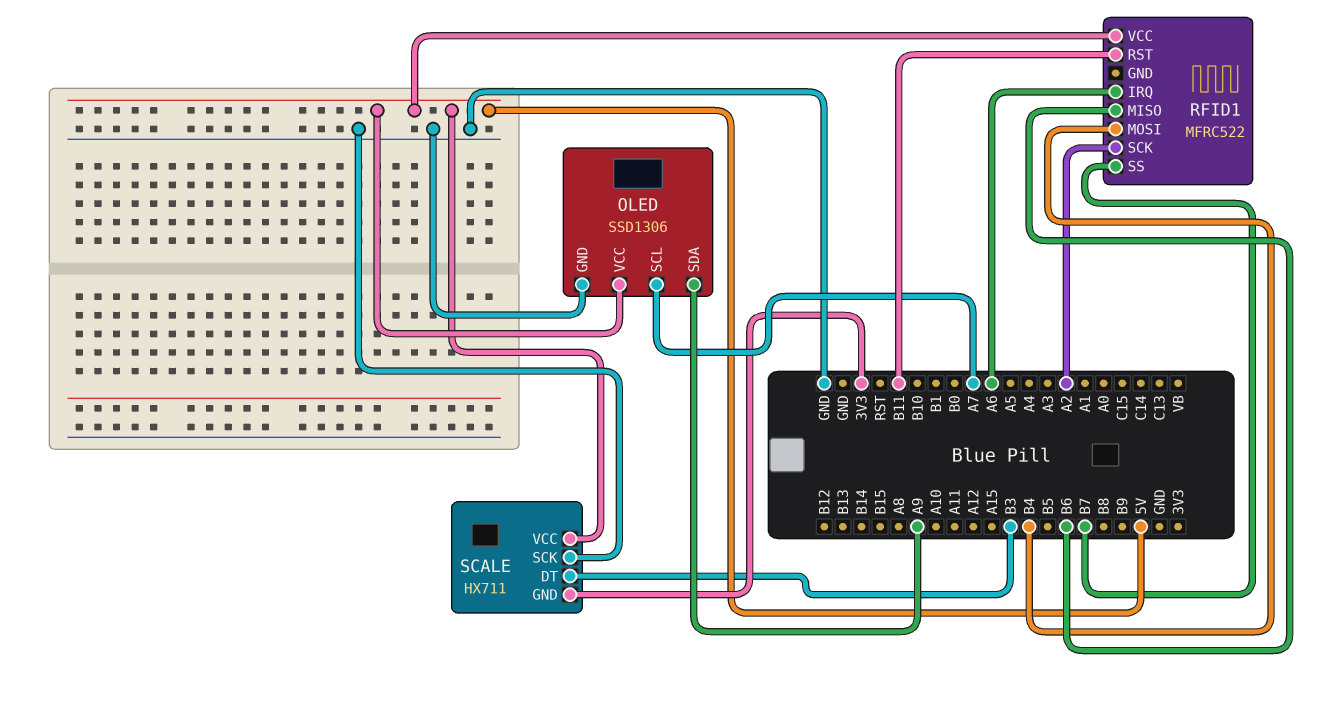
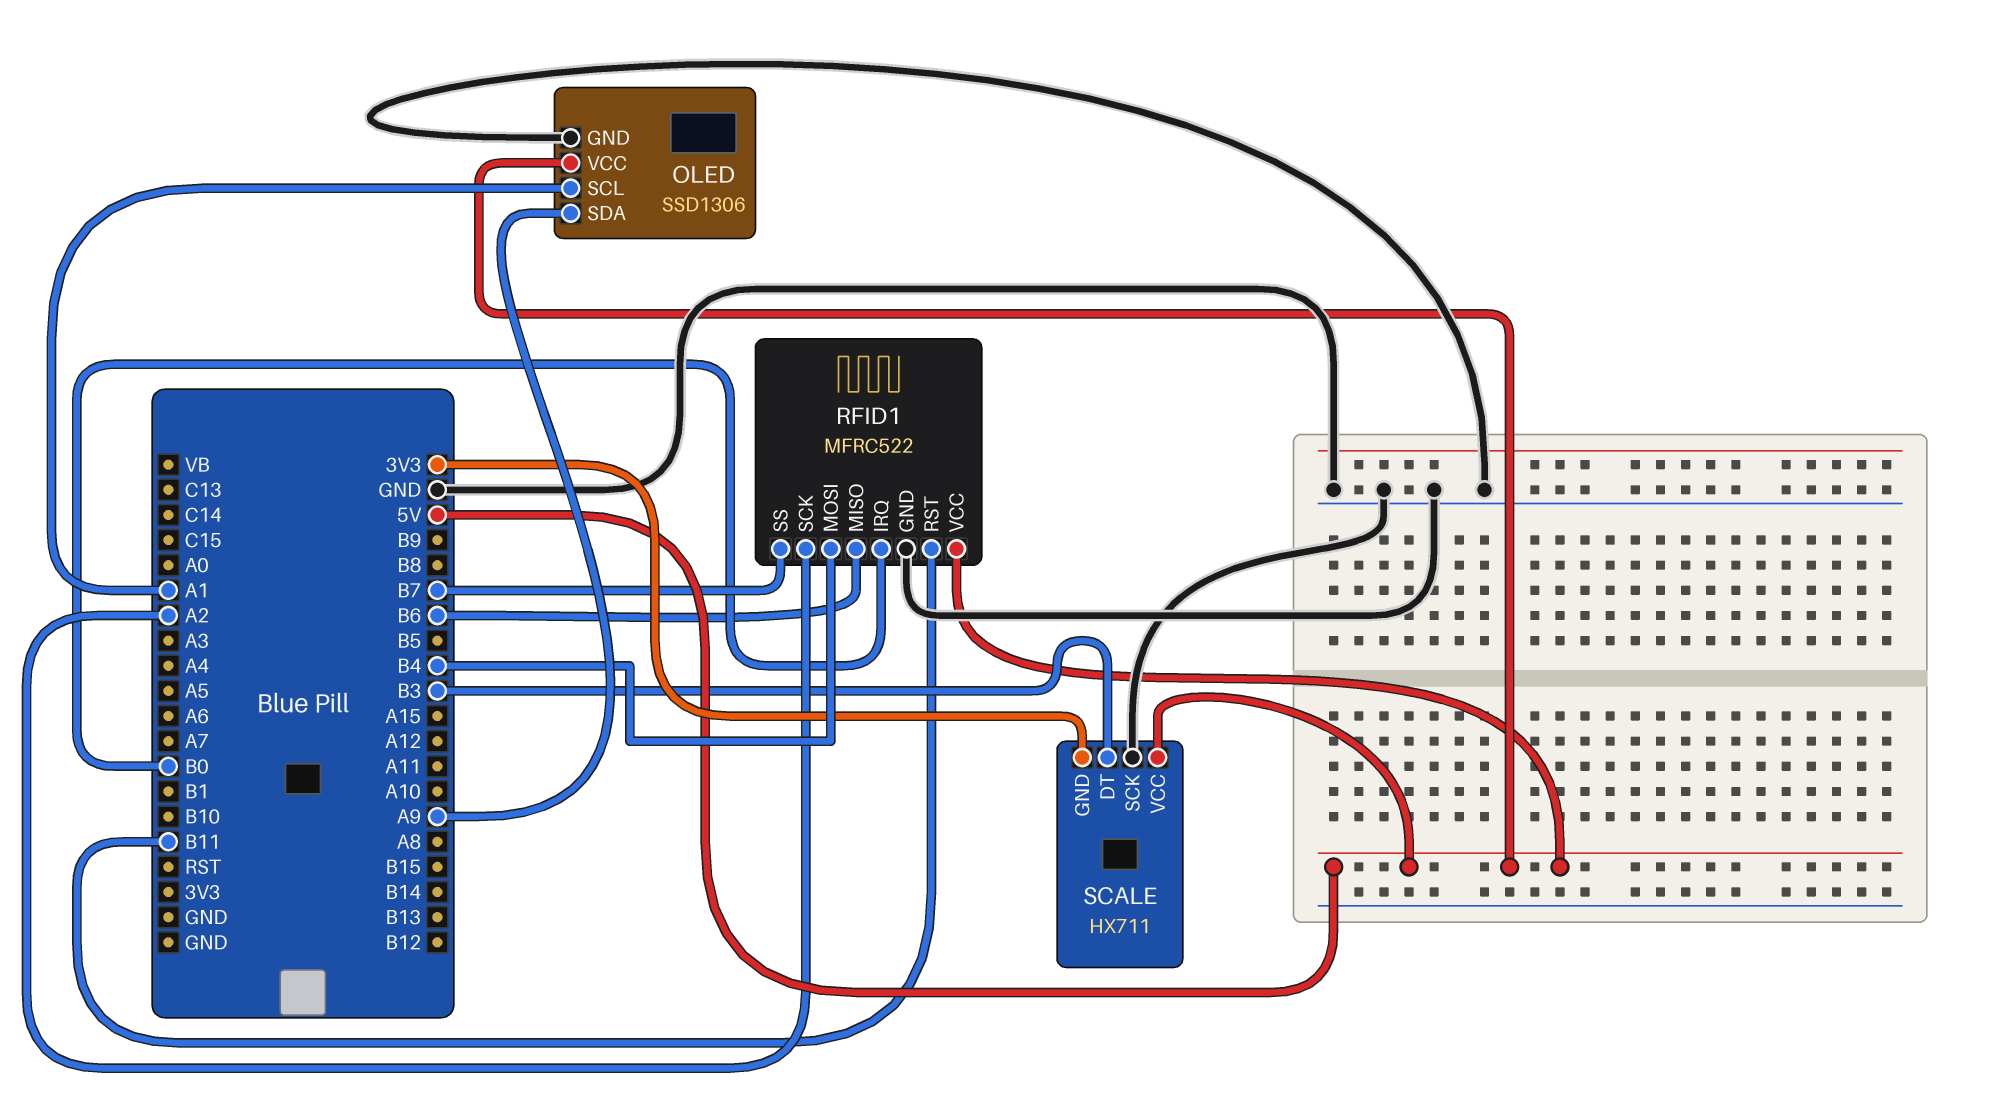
OLED pin SCL: A7 -> A1
RFID1 pin GND: none -> GND
RFID1 pin IRQ: A6 -> B0

